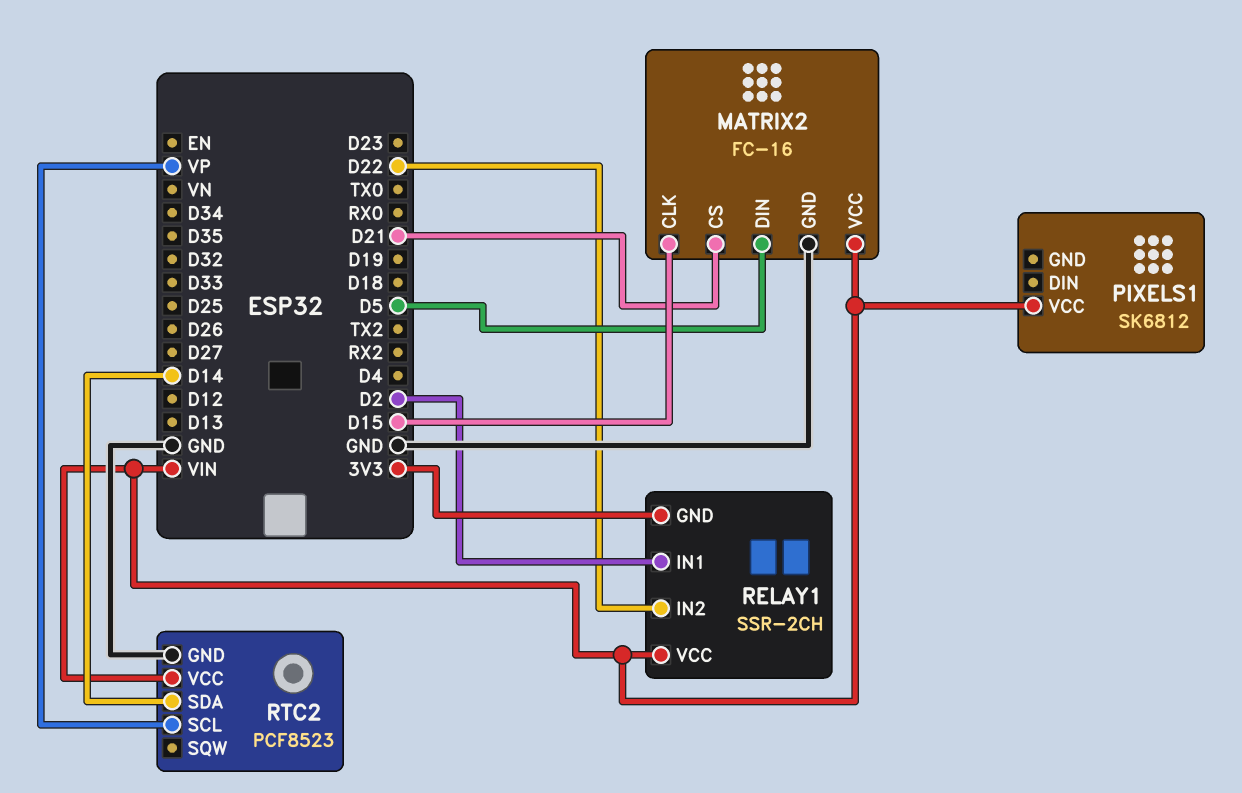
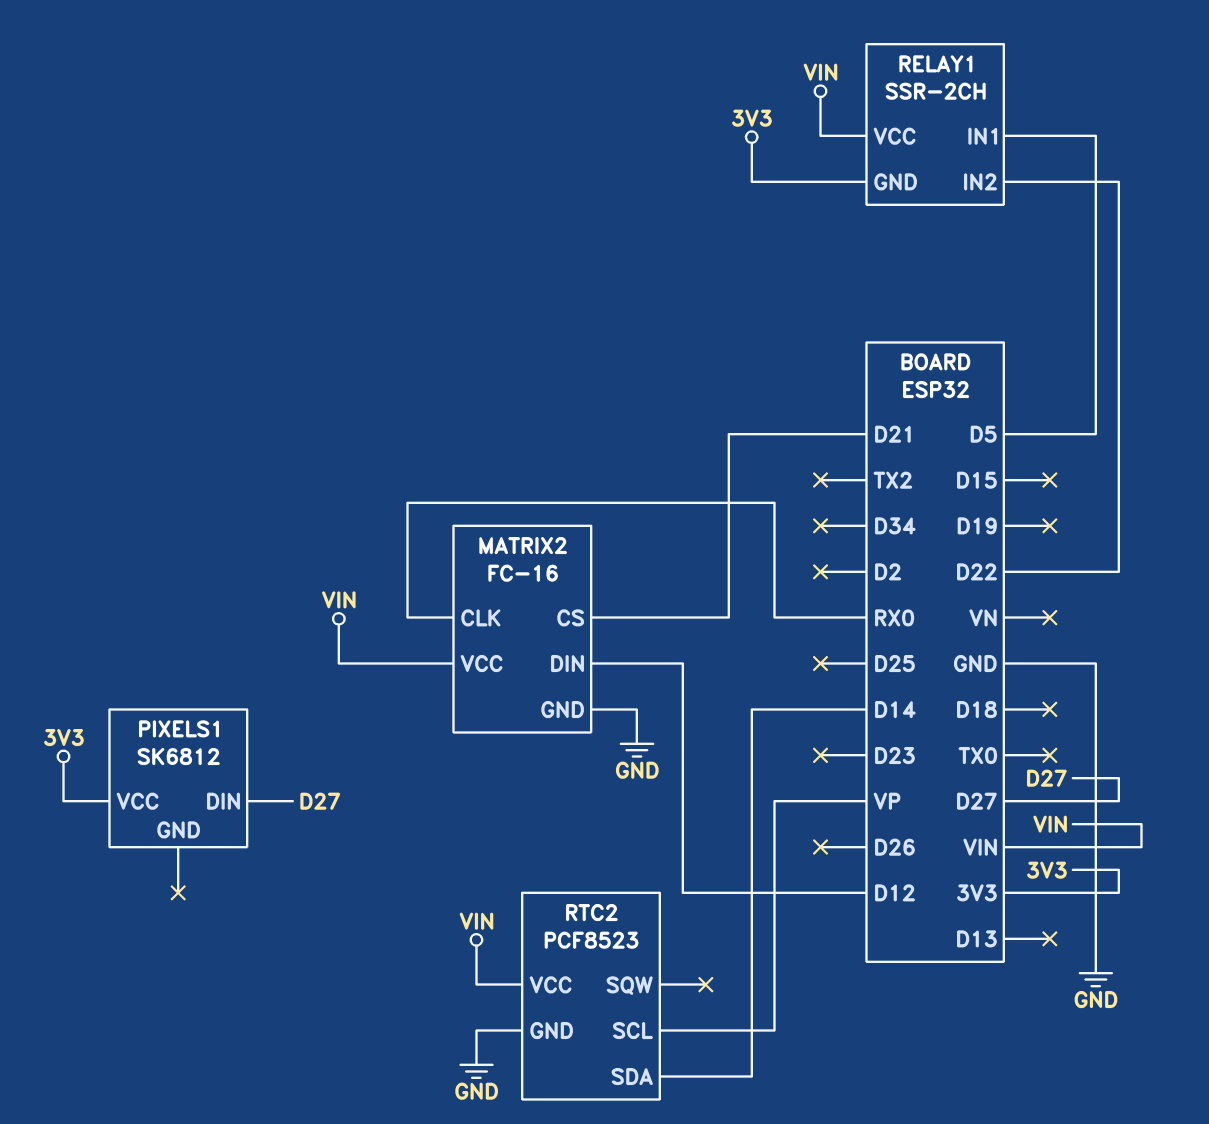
MATRIX2 pin CLK: D15 -> RX0
MATRIX2 pin DIN: D5 -> D12
PIXELS1 pin DIN: none -> D27
PIXELS1 pin VCC: VIN -> 3V3
RELAY1 pin IN1: D2 -> D5

